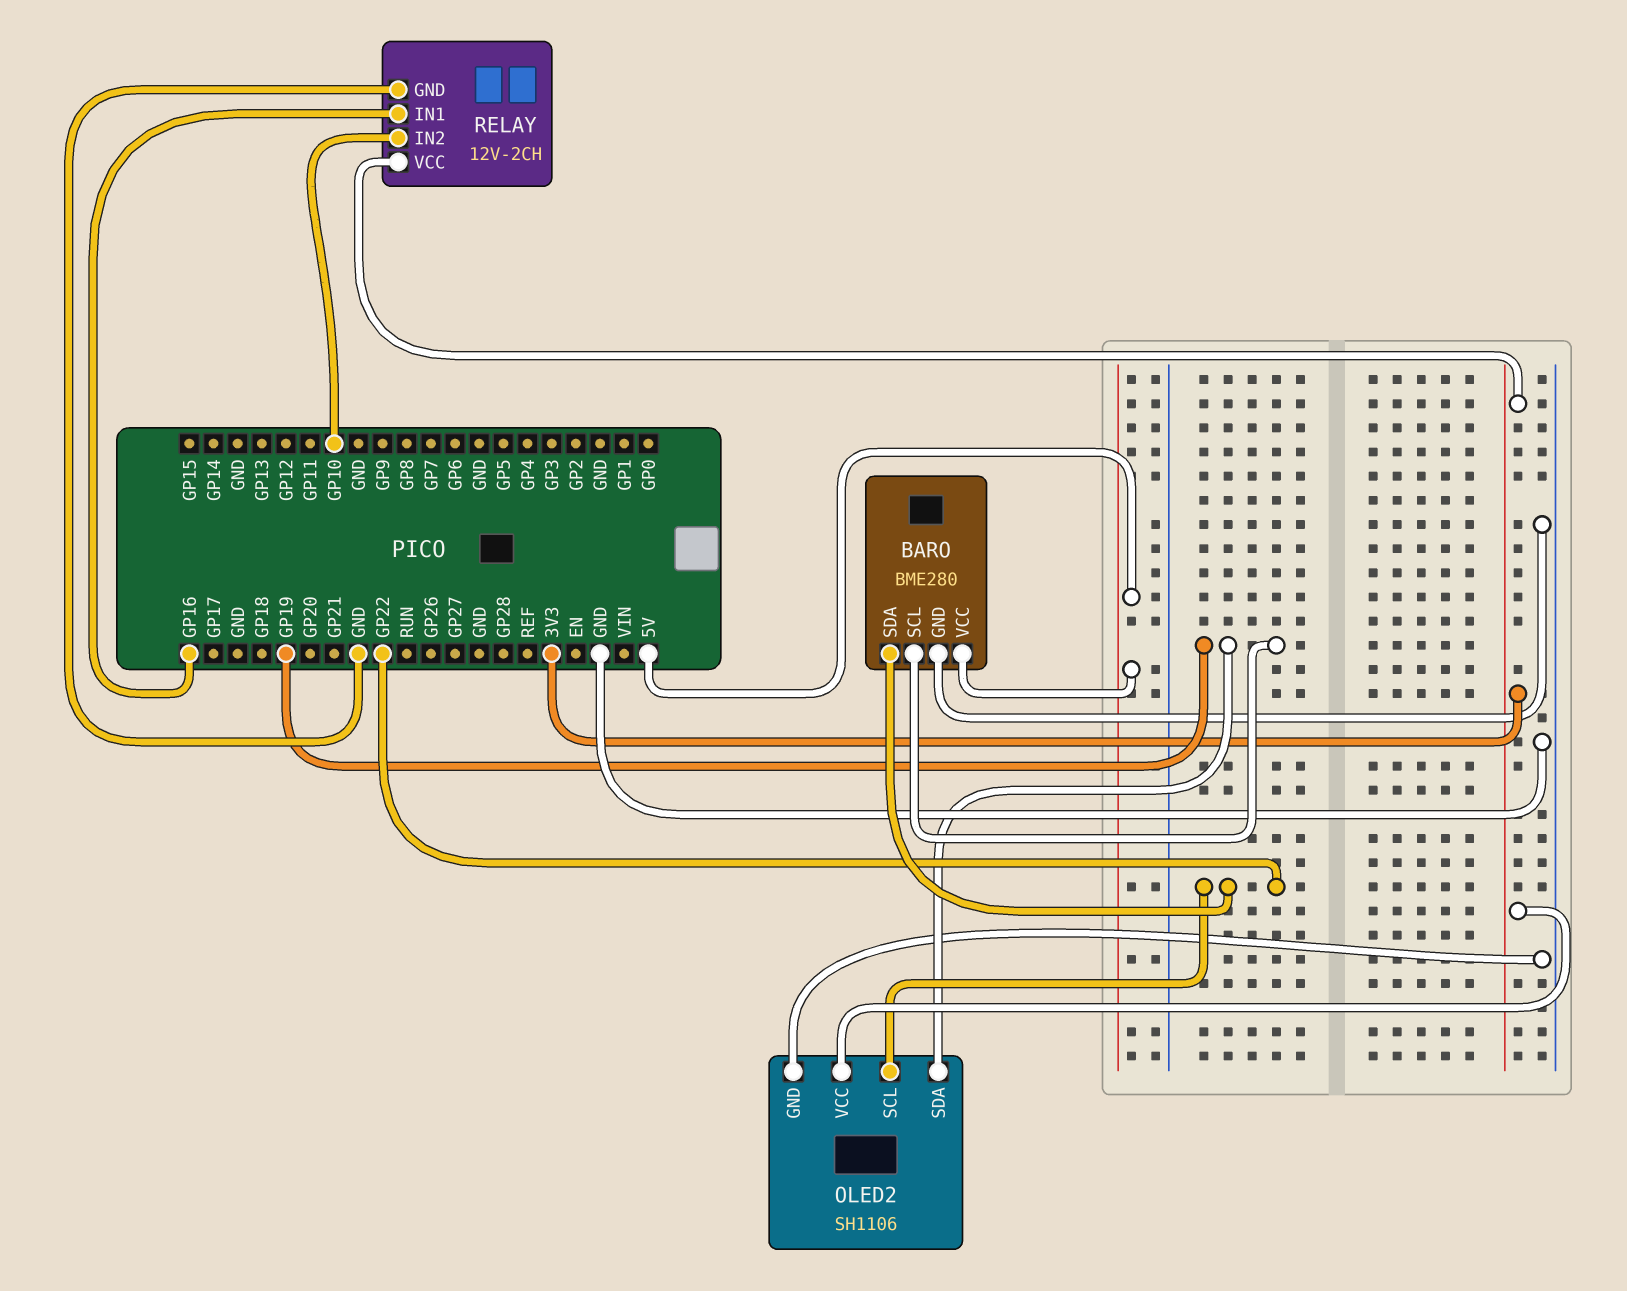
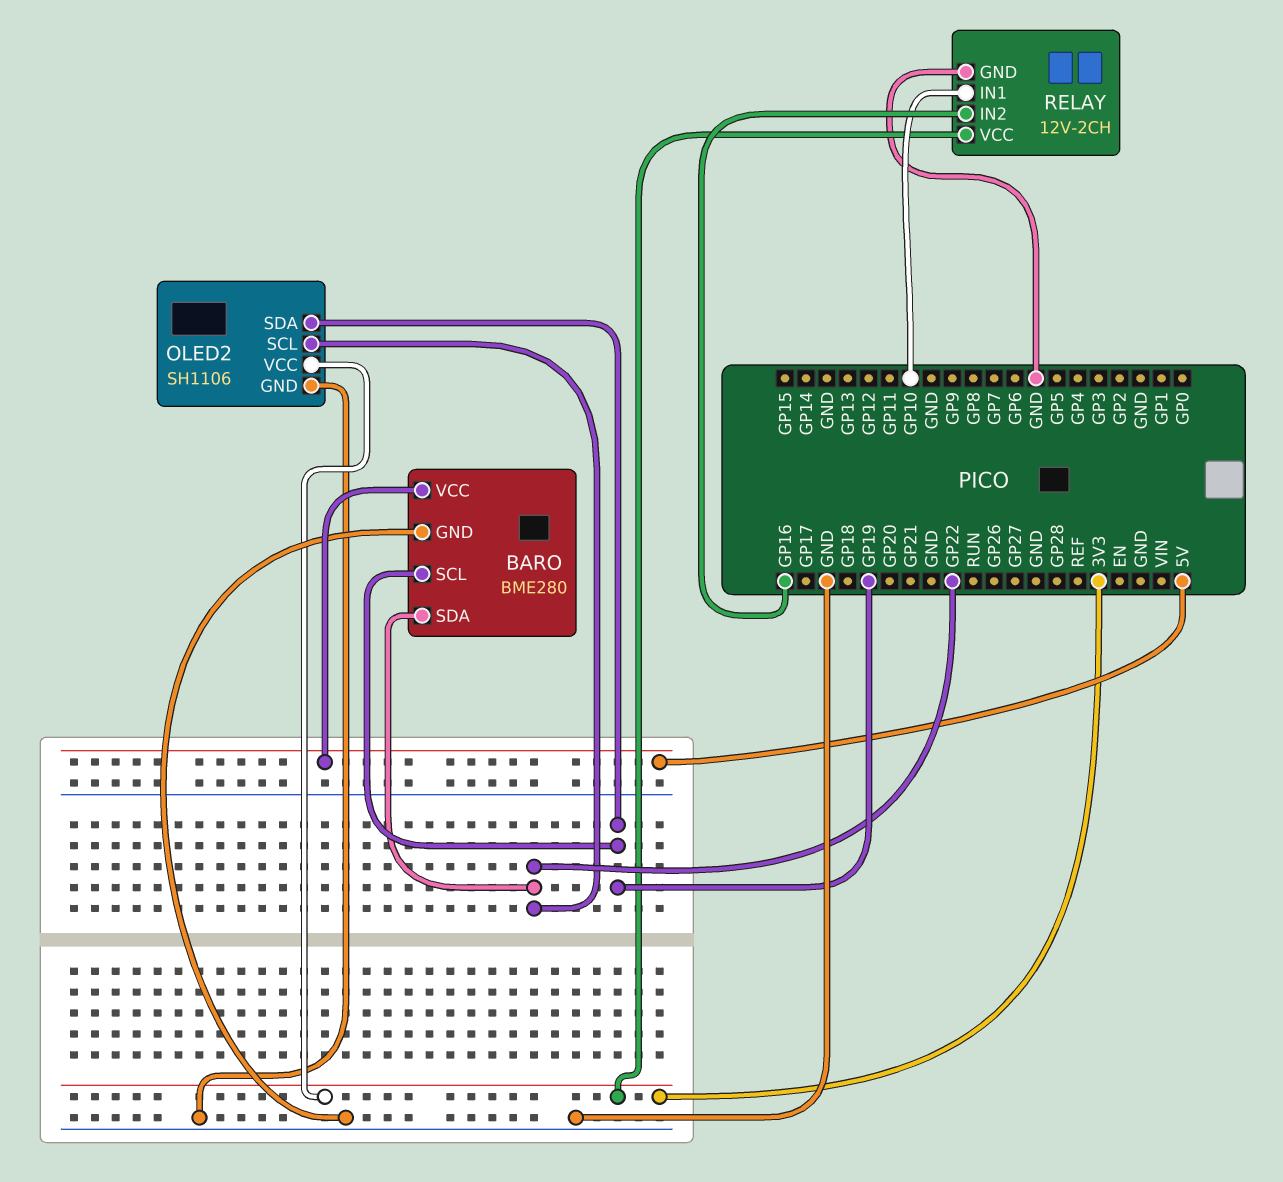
RELAY pin IN1: GP16 -> GP10
RELAY pin IN2: GP10 -> GP16

